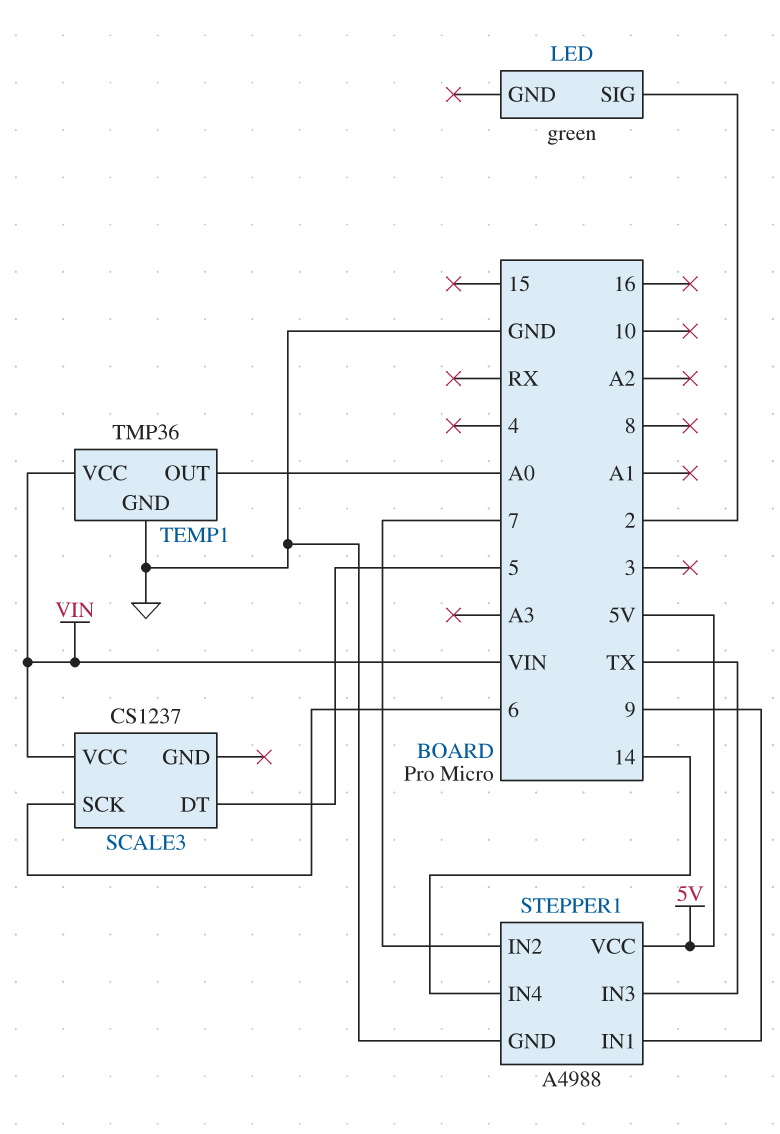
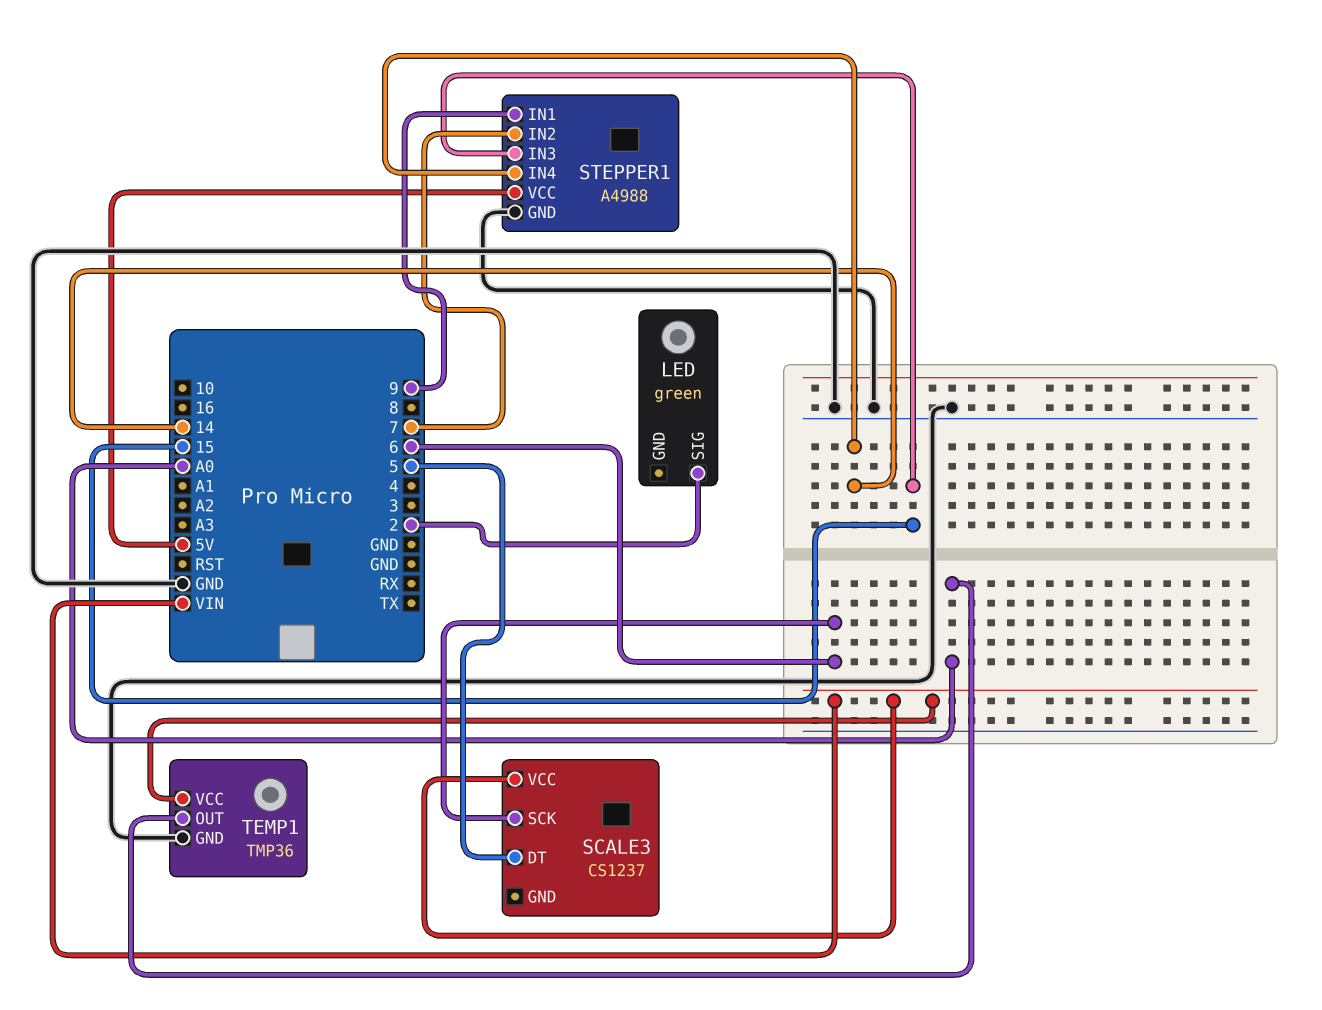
STEPPER1 pin IN3: TX -> 15

